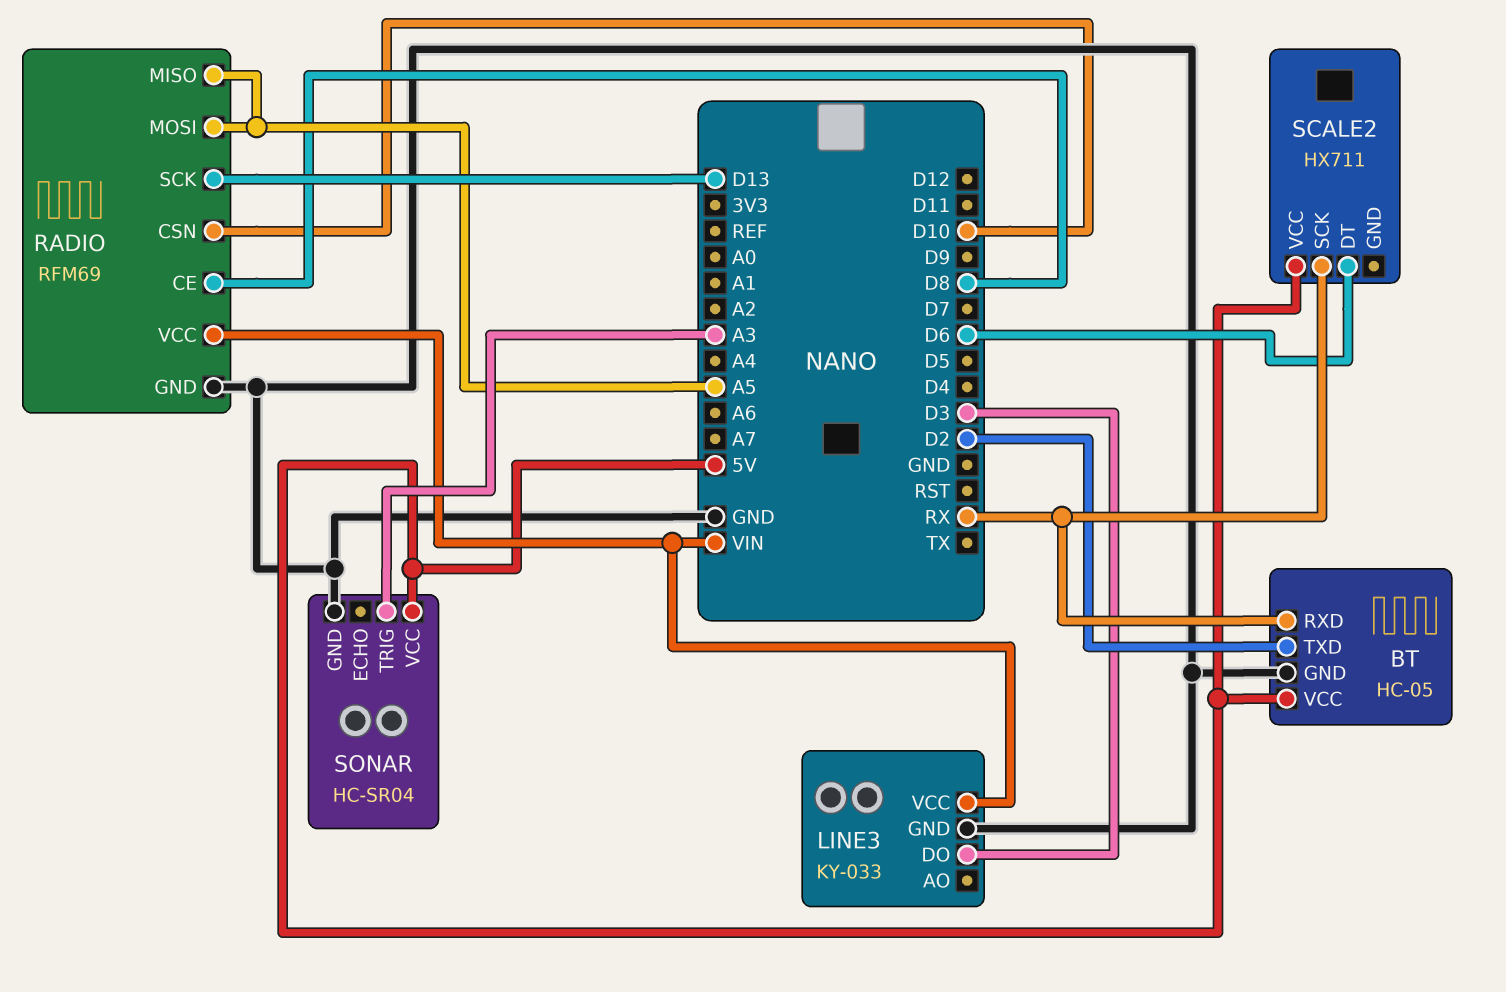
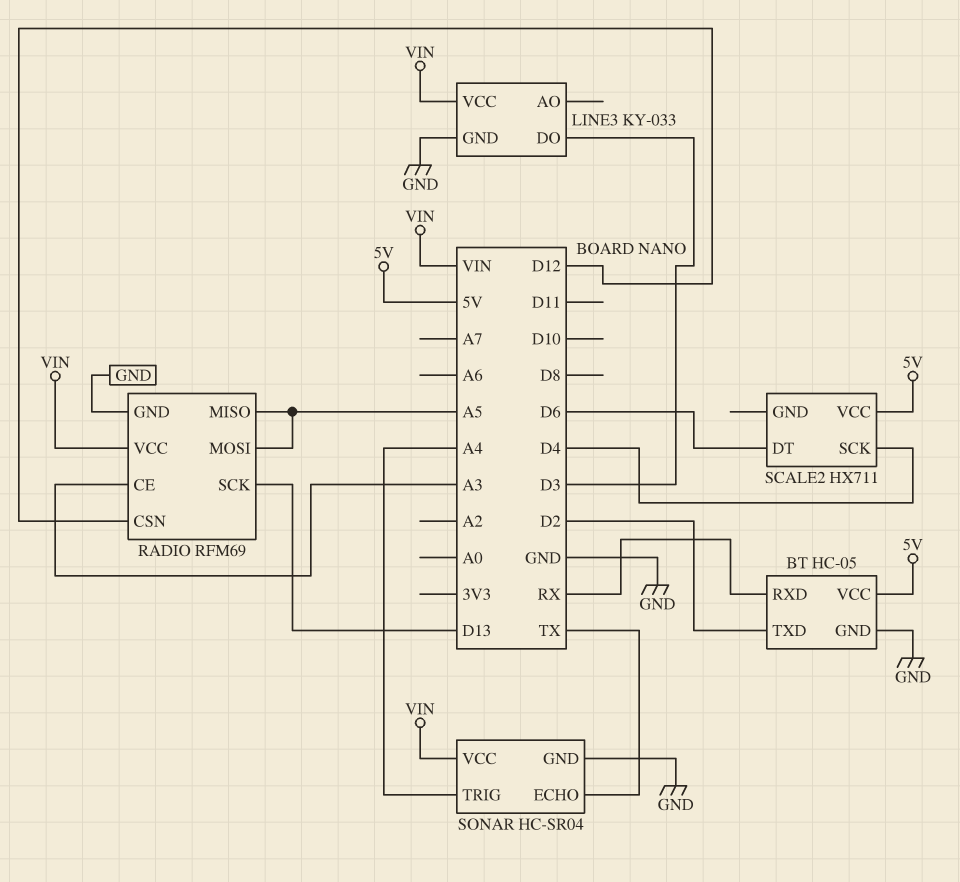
RADIO pin CE: D8 -> A3
RADIO pin CSN: D10 -> D12
SCALE2 pin SCK: RX -> D4
SONAR pin ECHO: none -> TX
SONAR pin TRIG: A3 -> A4
SONAR pin VCC: 5V -> VIN

